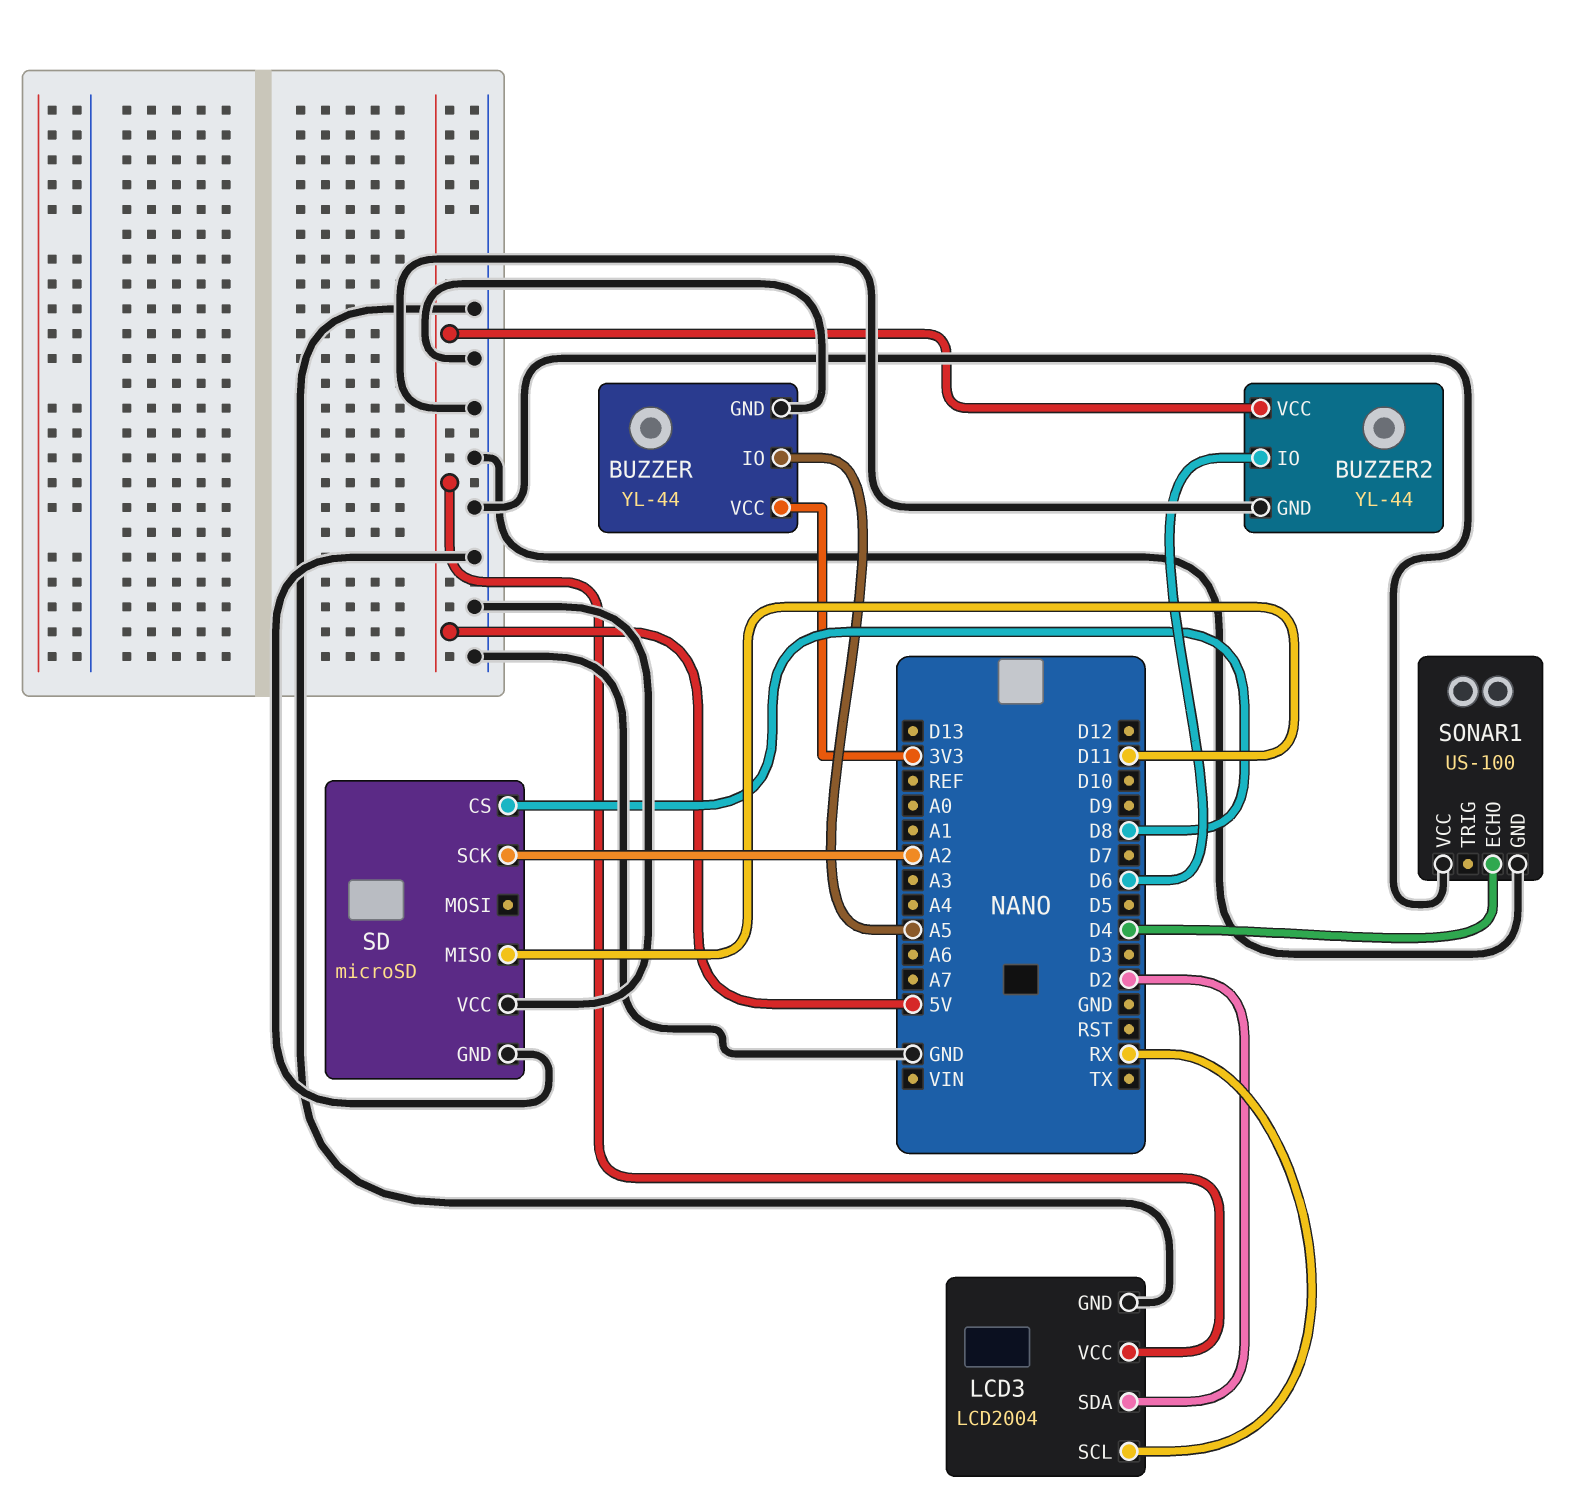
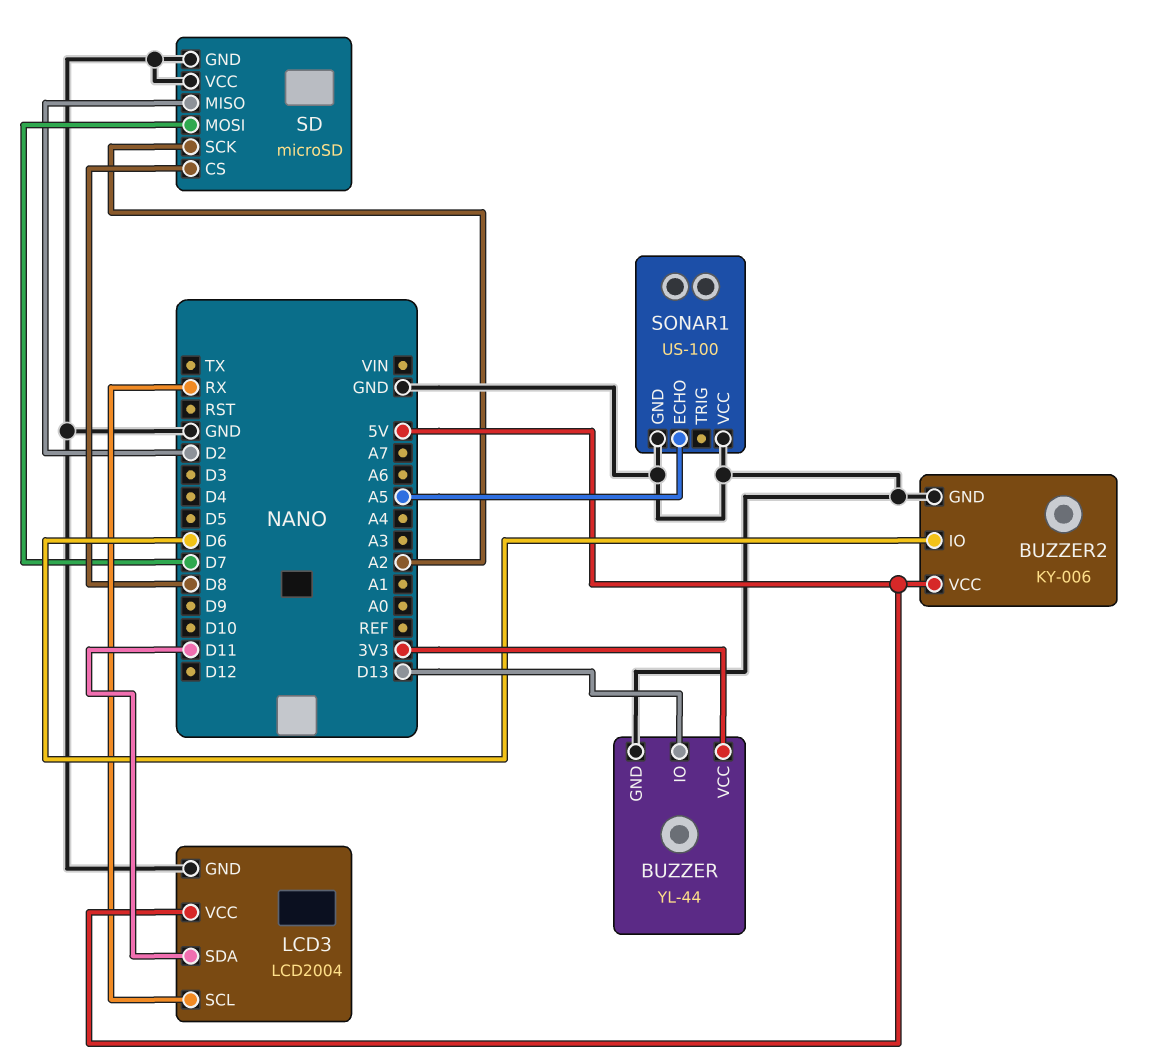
BUZZER pin IO: A5 -> D13
BUZZER2: YL-44 -> KY-006
LCD3 pin SDA: D2 -> D11
SD pin MISO: D11 -> D2
SD pin MOSI: none -> D7
SONAR1 pin ECHO: D4 -> A5

